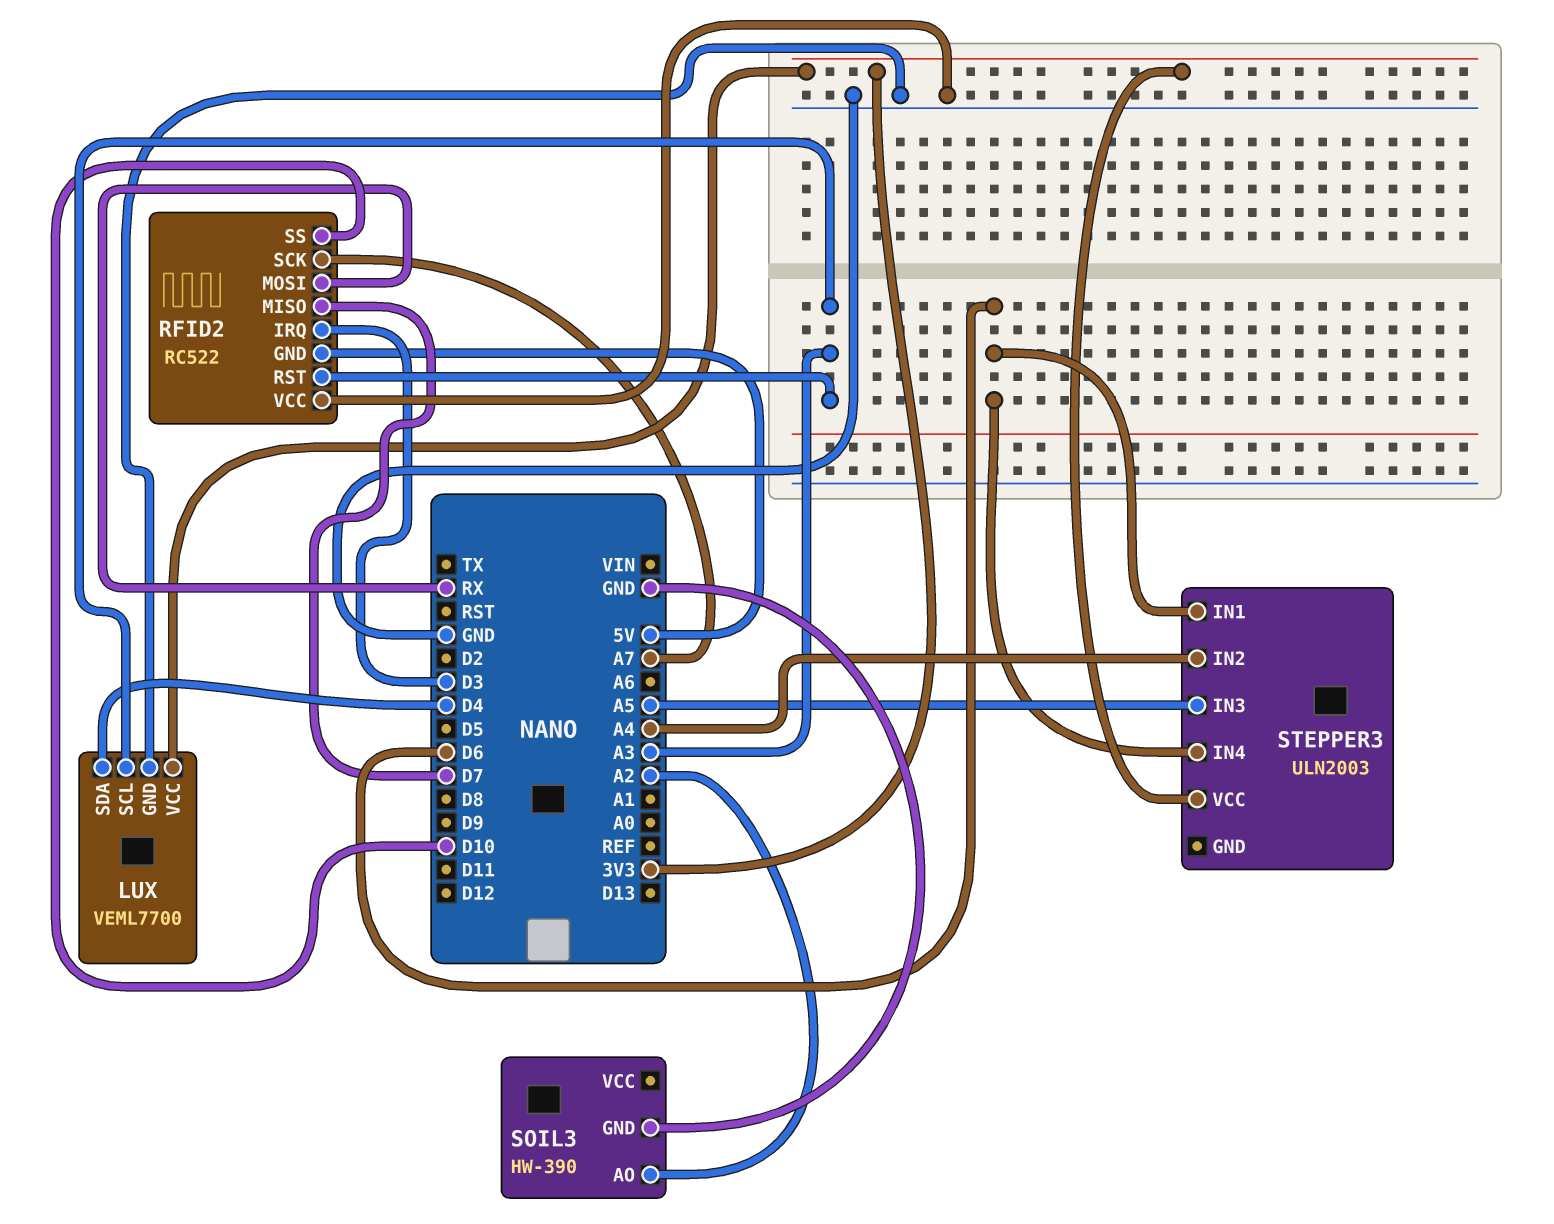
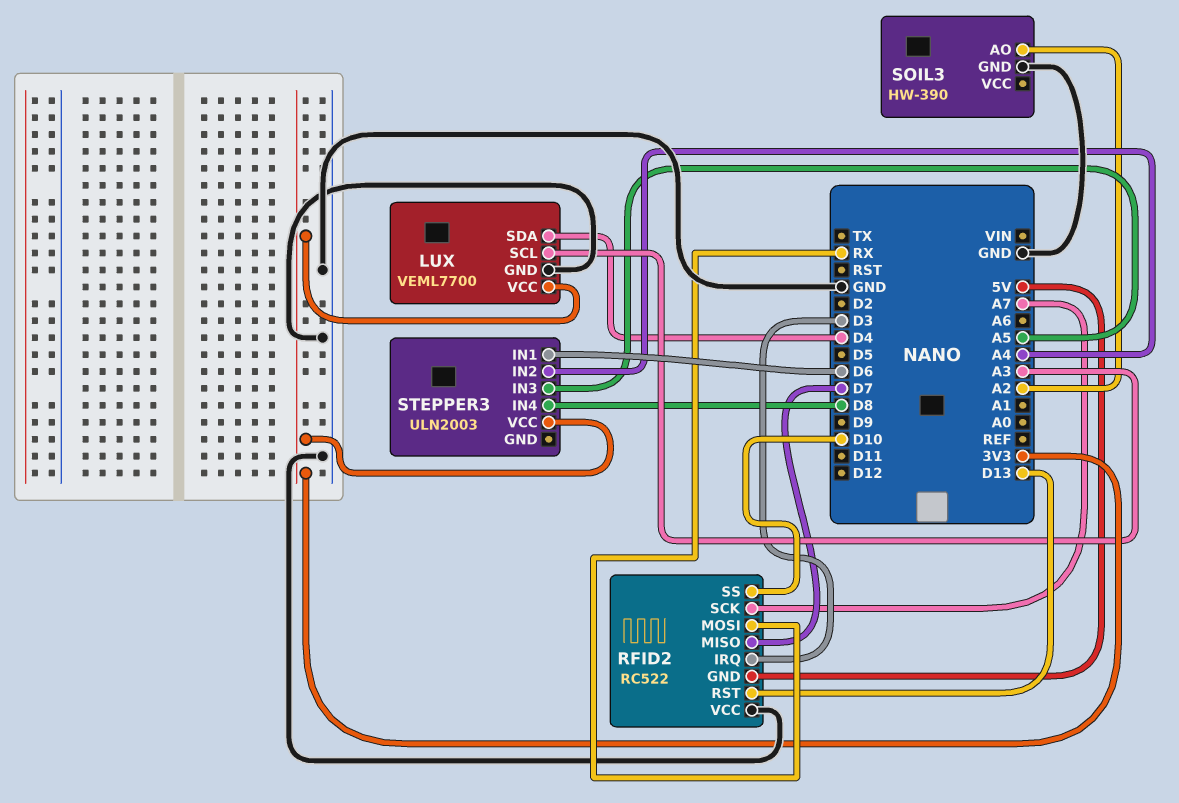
RFID2 pin RST: A3 -> D13
STEPPER3 pin IN4: D6 -> D8

